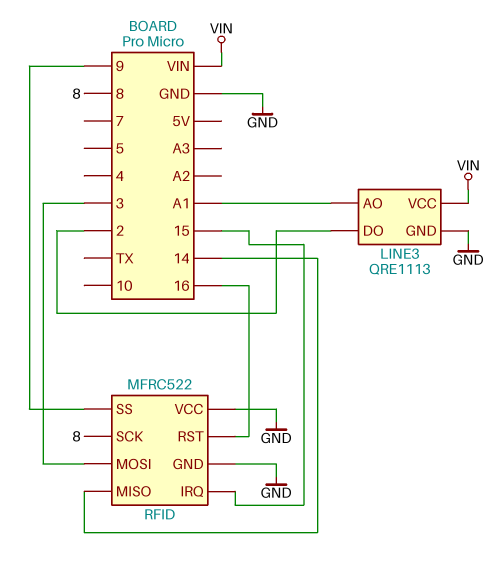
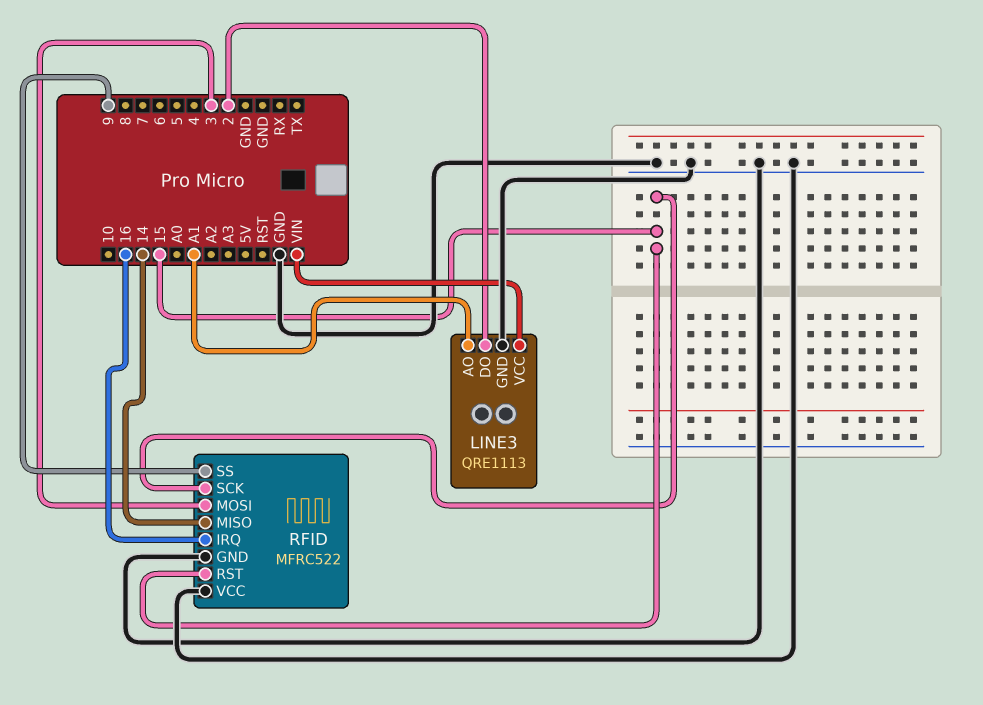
RFID pin IRQ: 15 -> 16
RFID pin RST: 16 -> 15
RFID pin SCK: 8 -> 15

